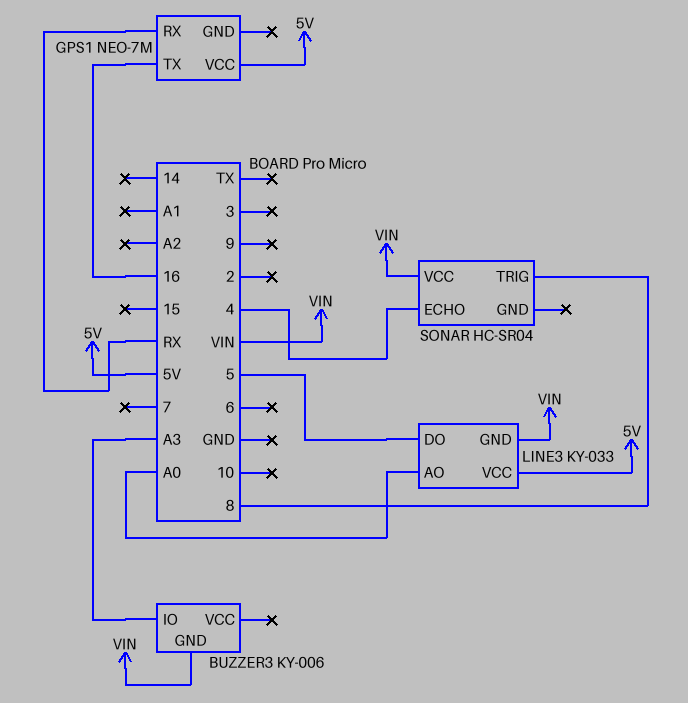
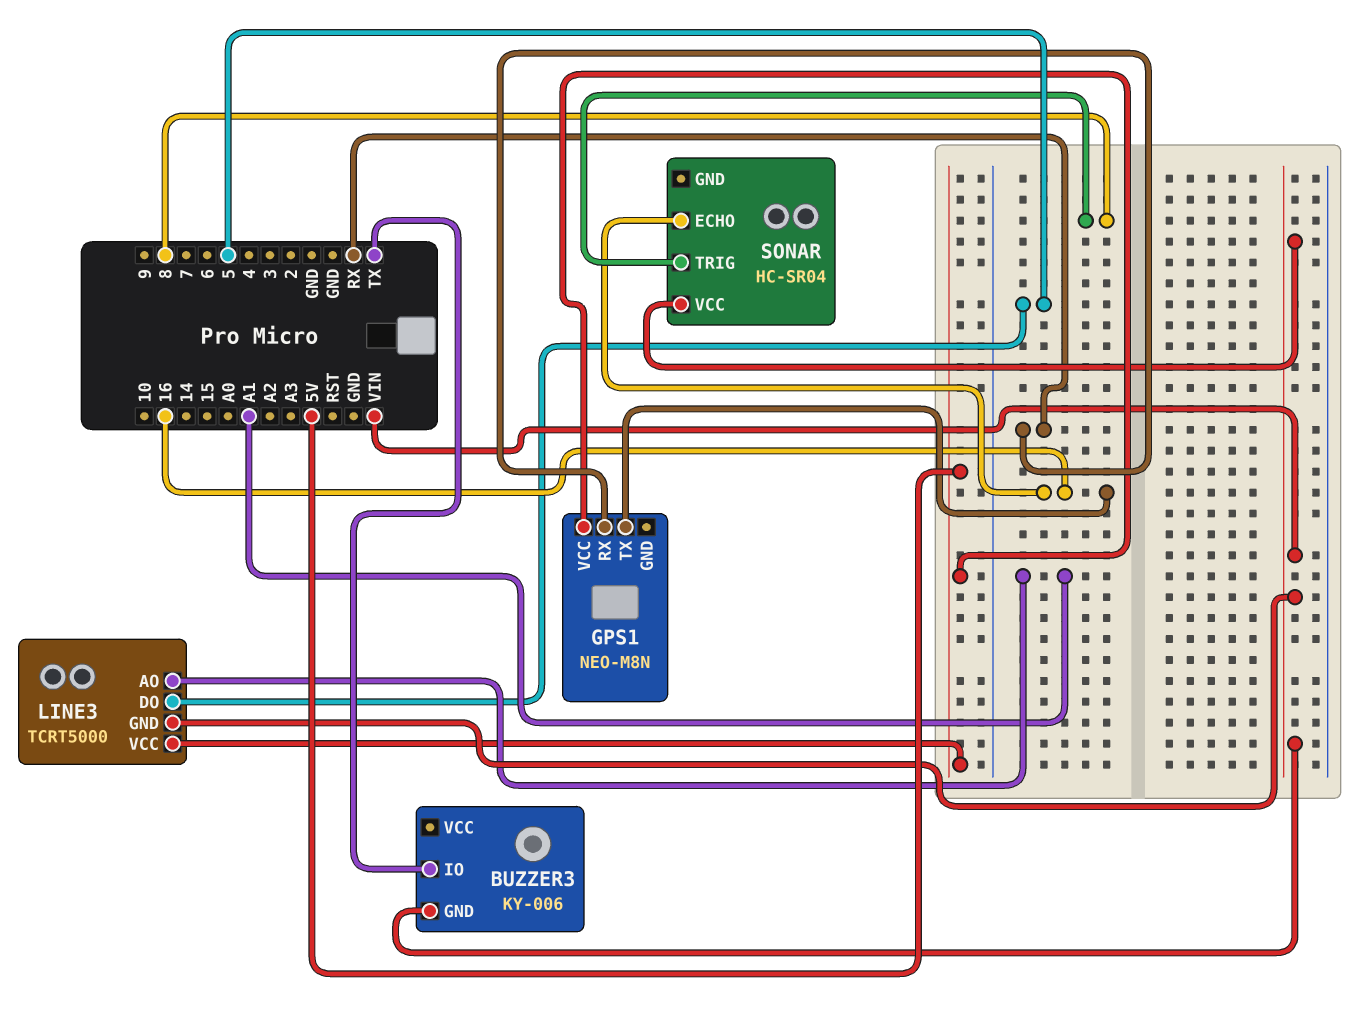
BUZZER3 pin IO: A3 -> TX
GPS1: NEO-7M -> NEO-M8N
LINE3: KY-033 -> TCRT5000
LINE3 pin AO: A0 -> A1
SONAR pin ECHO: 4 -> 16

